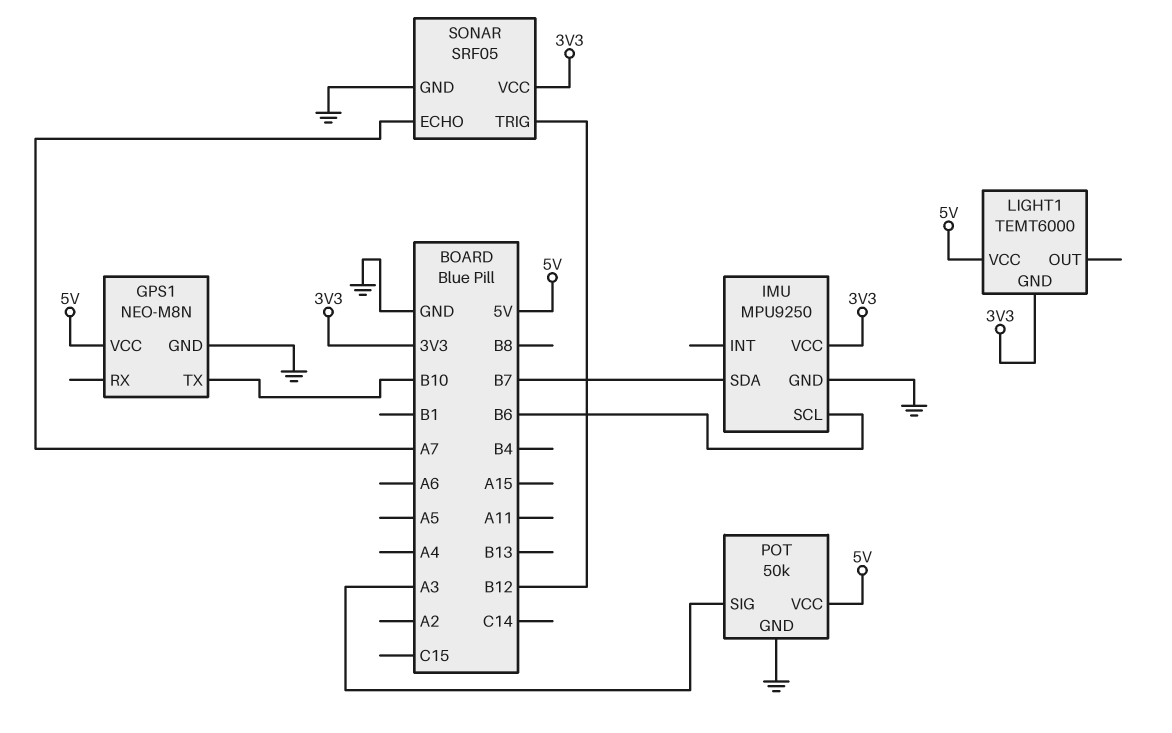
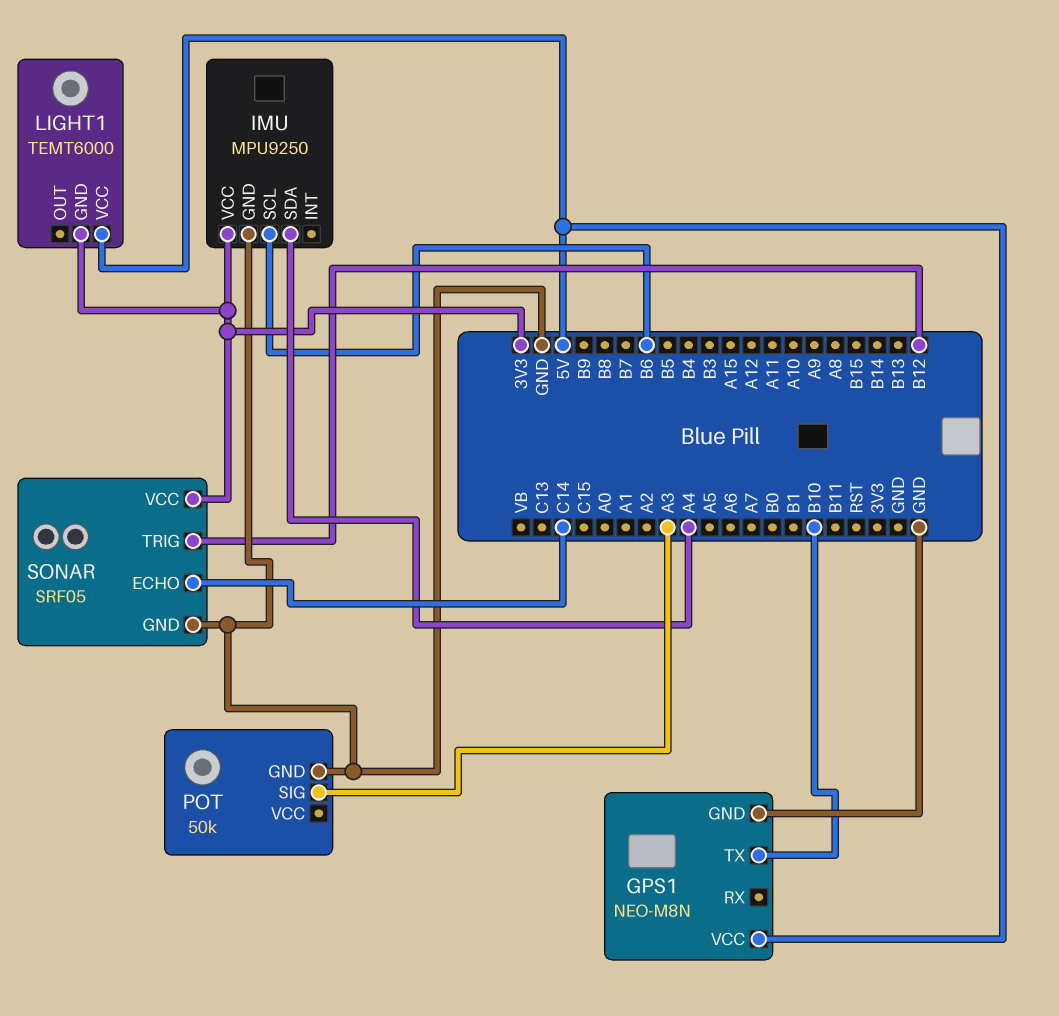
IMU pin SDA: B7 -> A4
POT pin VCC: 5V -> none
SONAR pin ECHO: A7 -> C14

